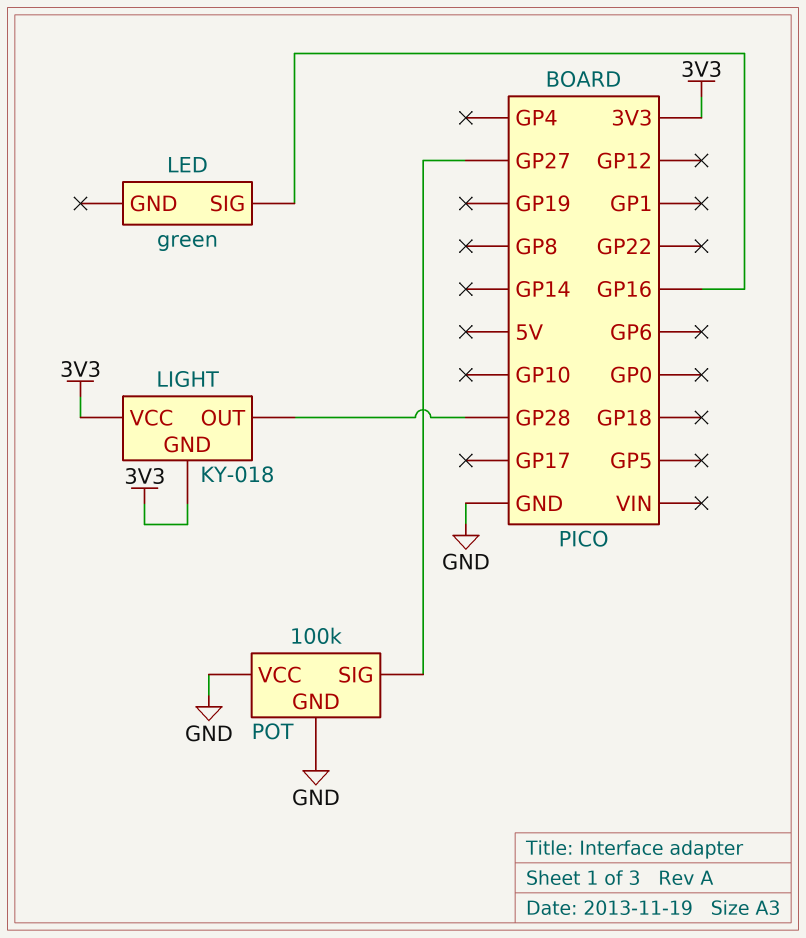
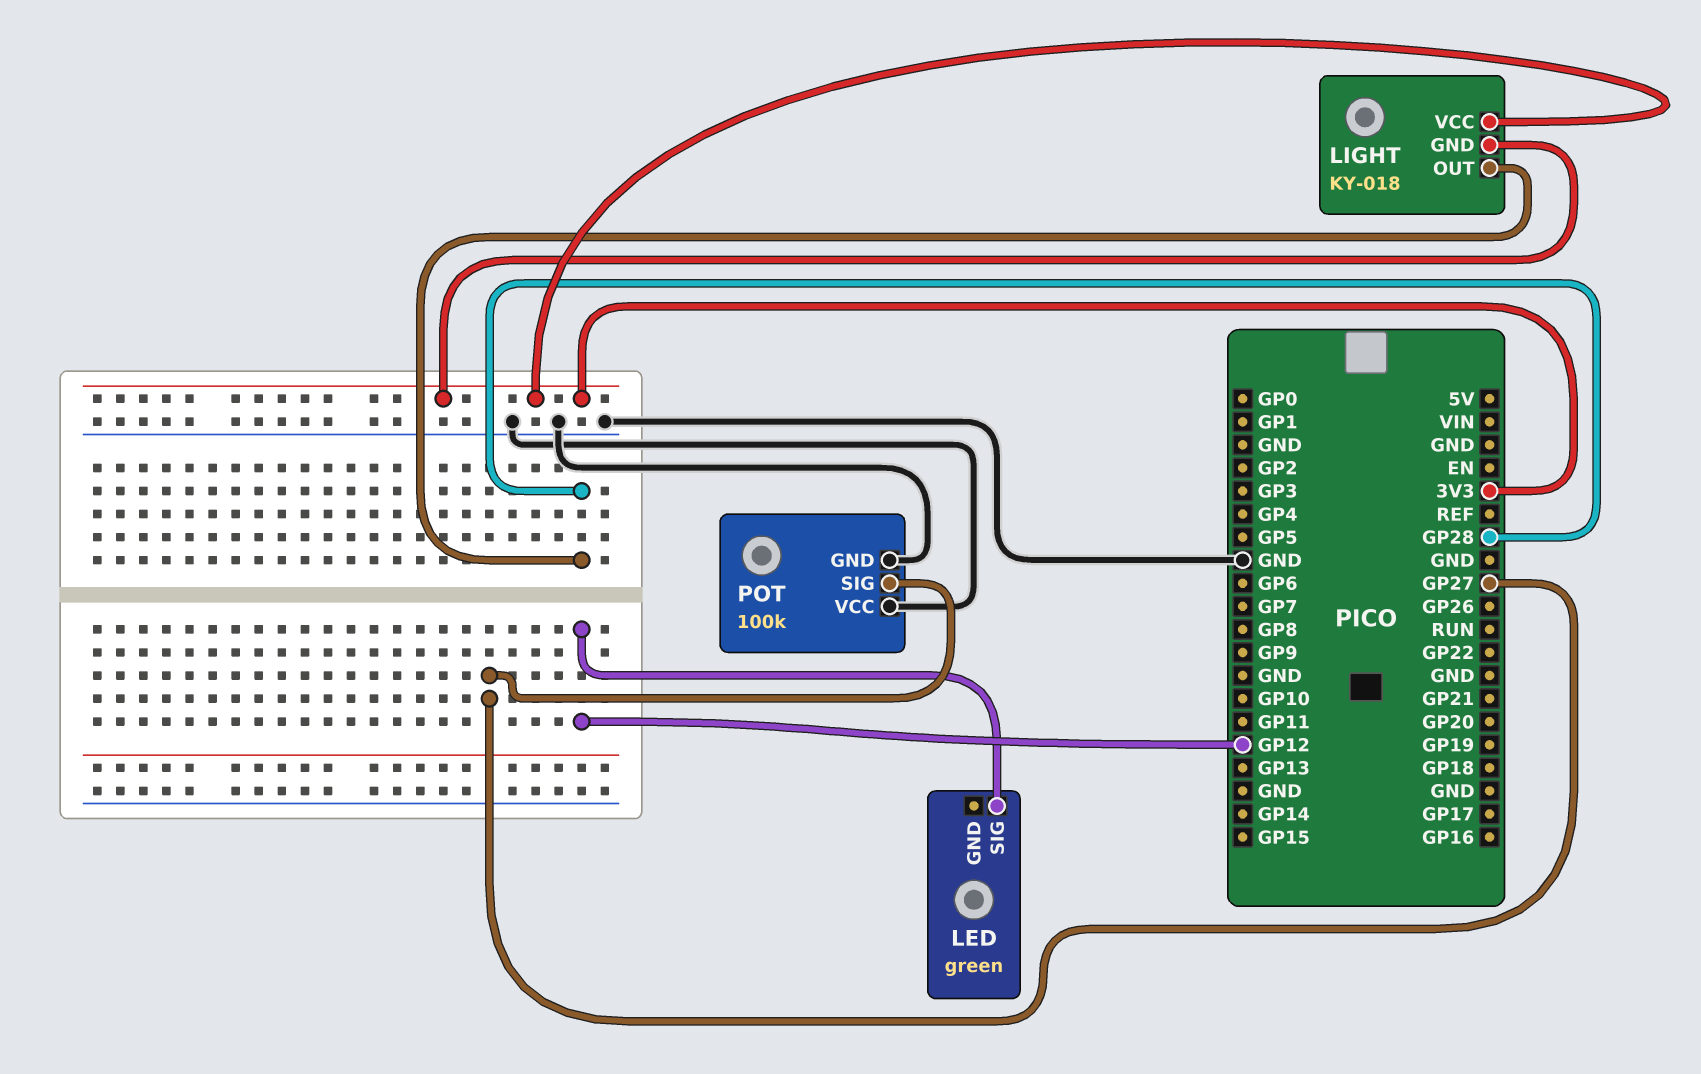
LED pin SIG: GP16 -> GP12

